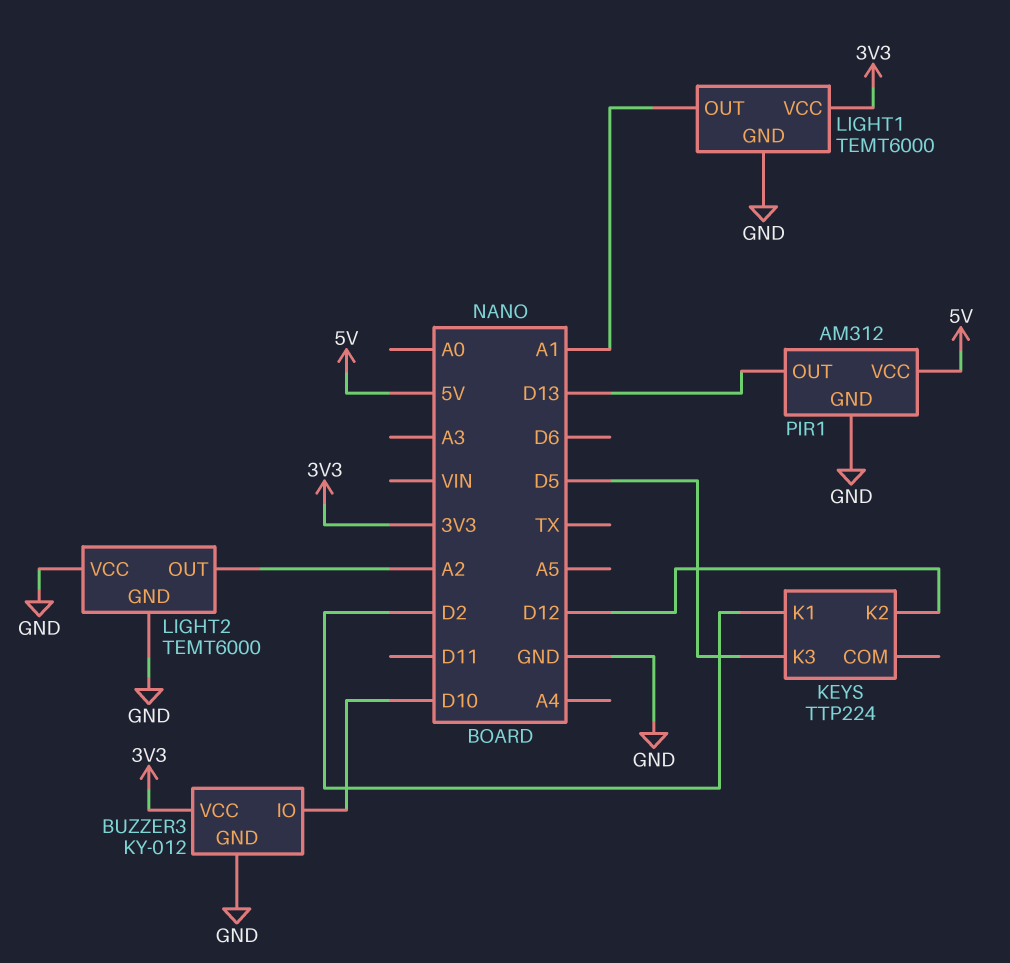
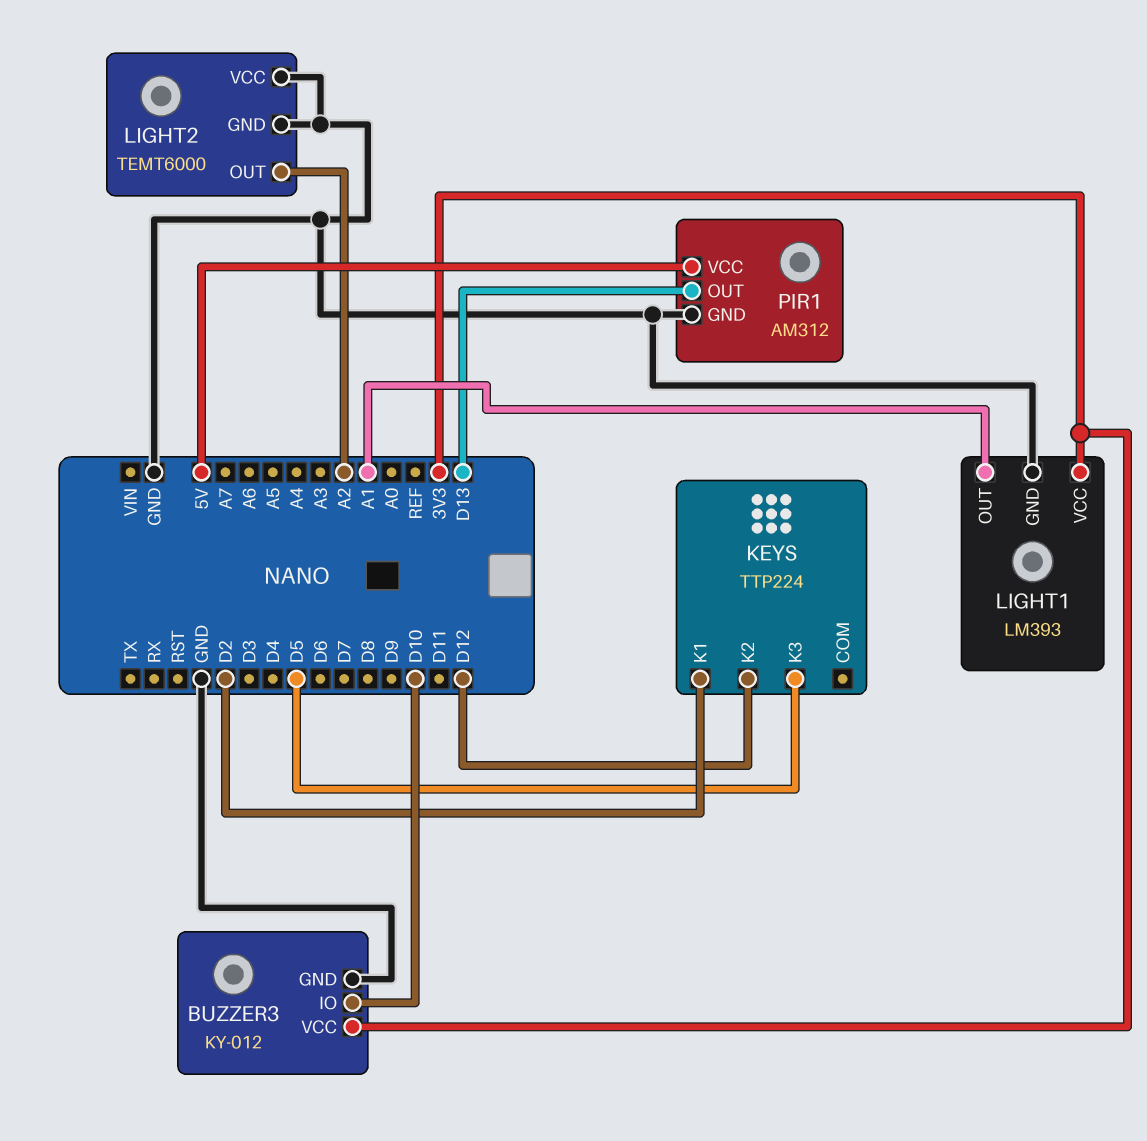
LIGHT1: TEMT6000 -> LM393

